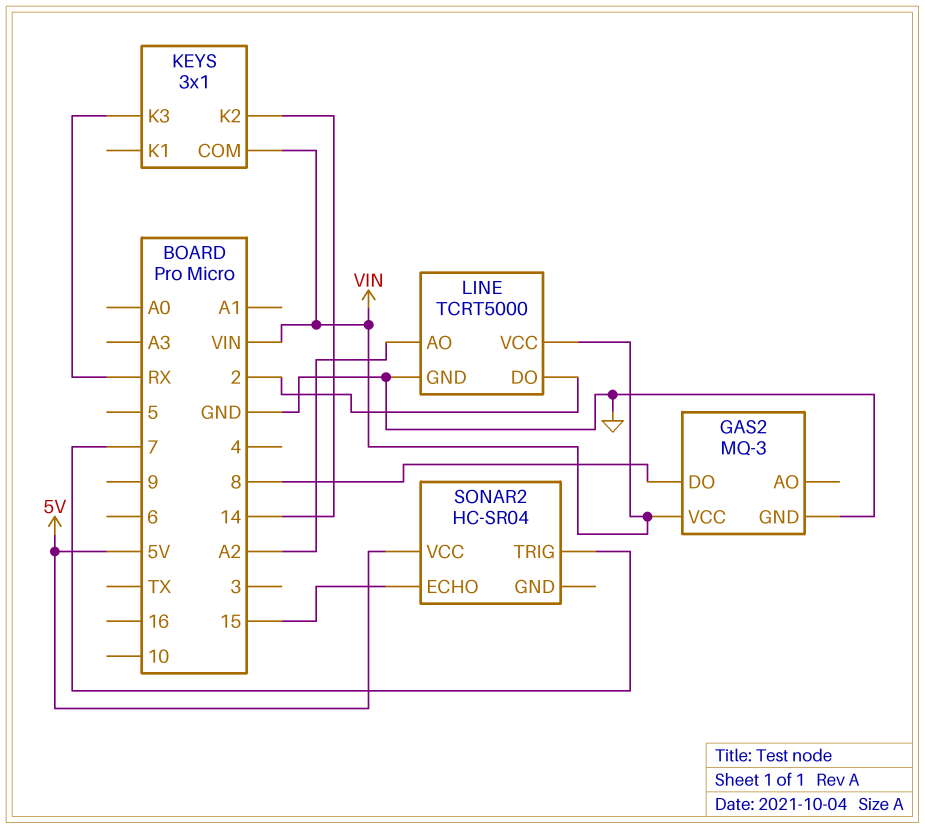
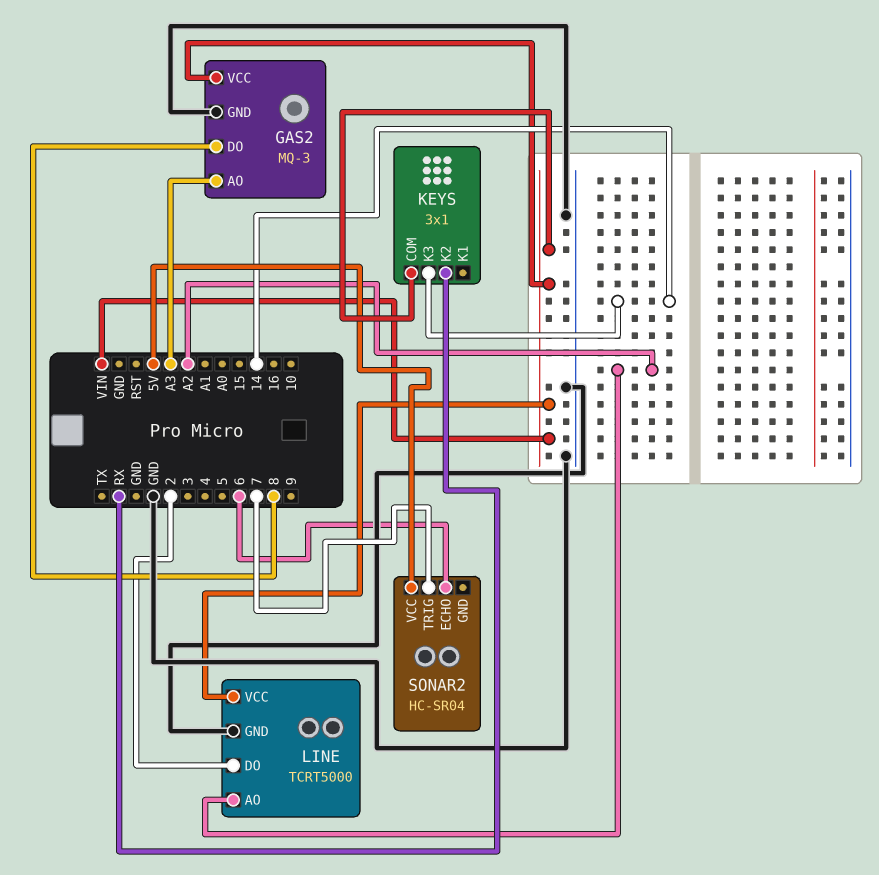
GAS2 pin AO: none -> A3
KEYS pin K2: 14 -> RX
KEYS pin K3: RX -> 14
SONAR2 pin ECHO: 15 -> 6

